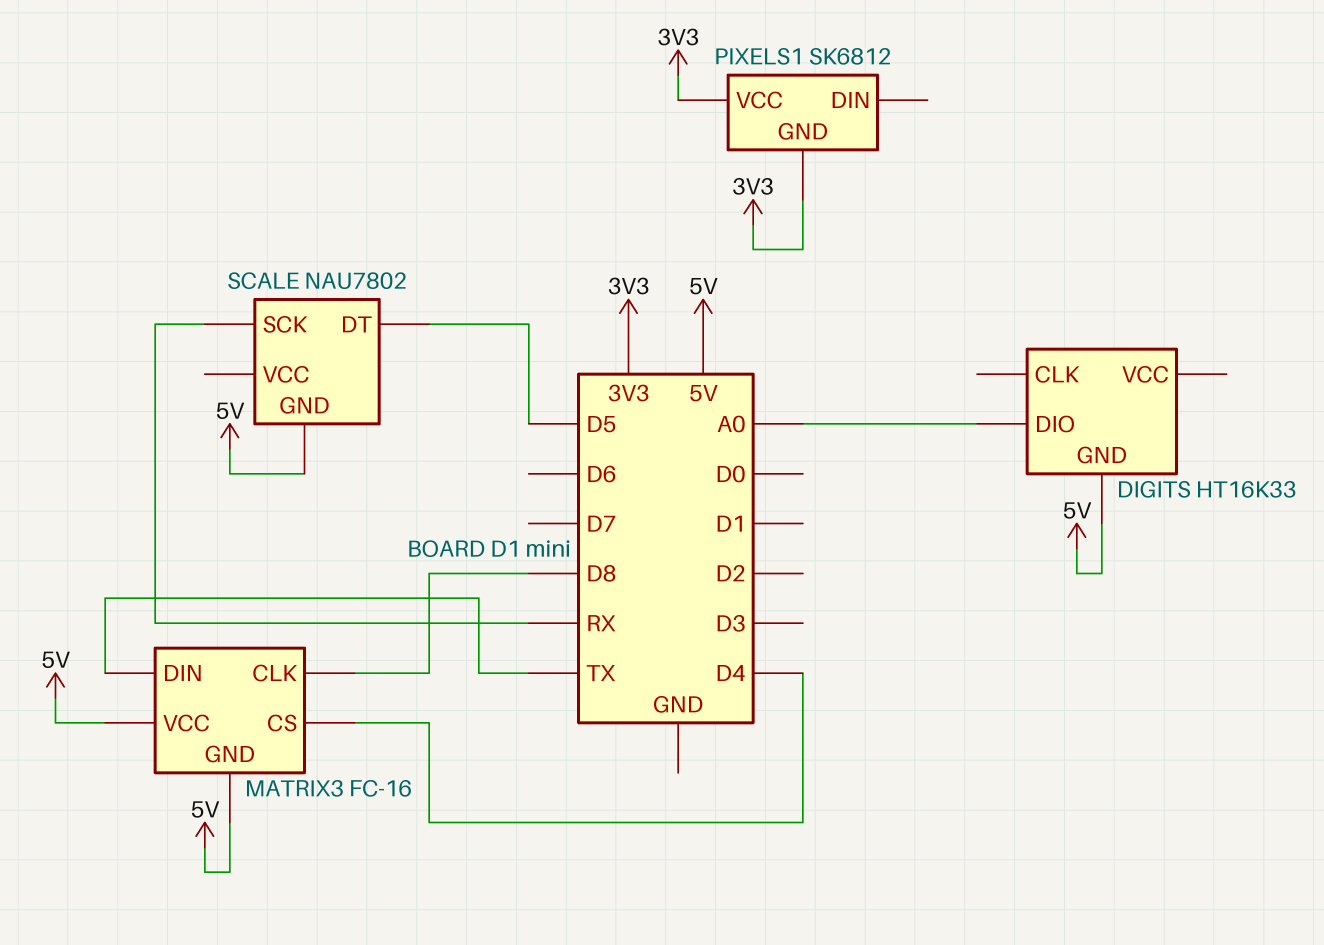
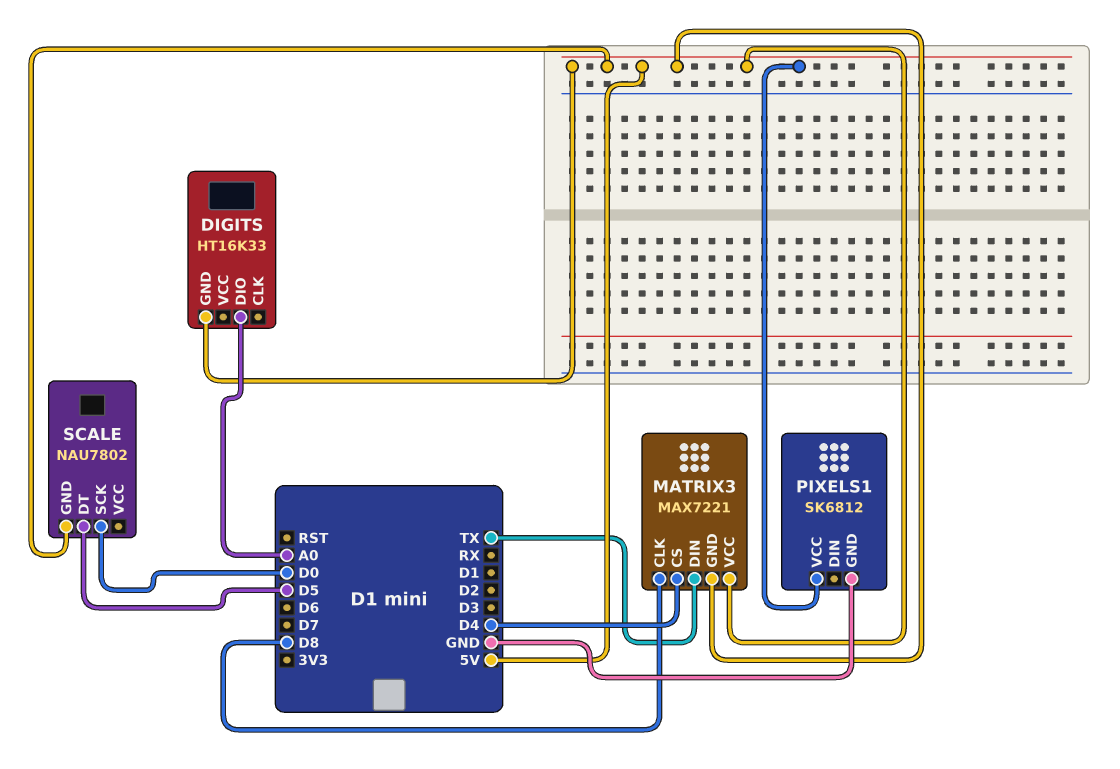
MATRIX3: FC-16 -> MAX7221
PIXELS1 pin GND: 3V3 -> GND
PIXELS1 pin VCC: 3V3 -> 5V
SCALE pin SCK: RX -> D0

